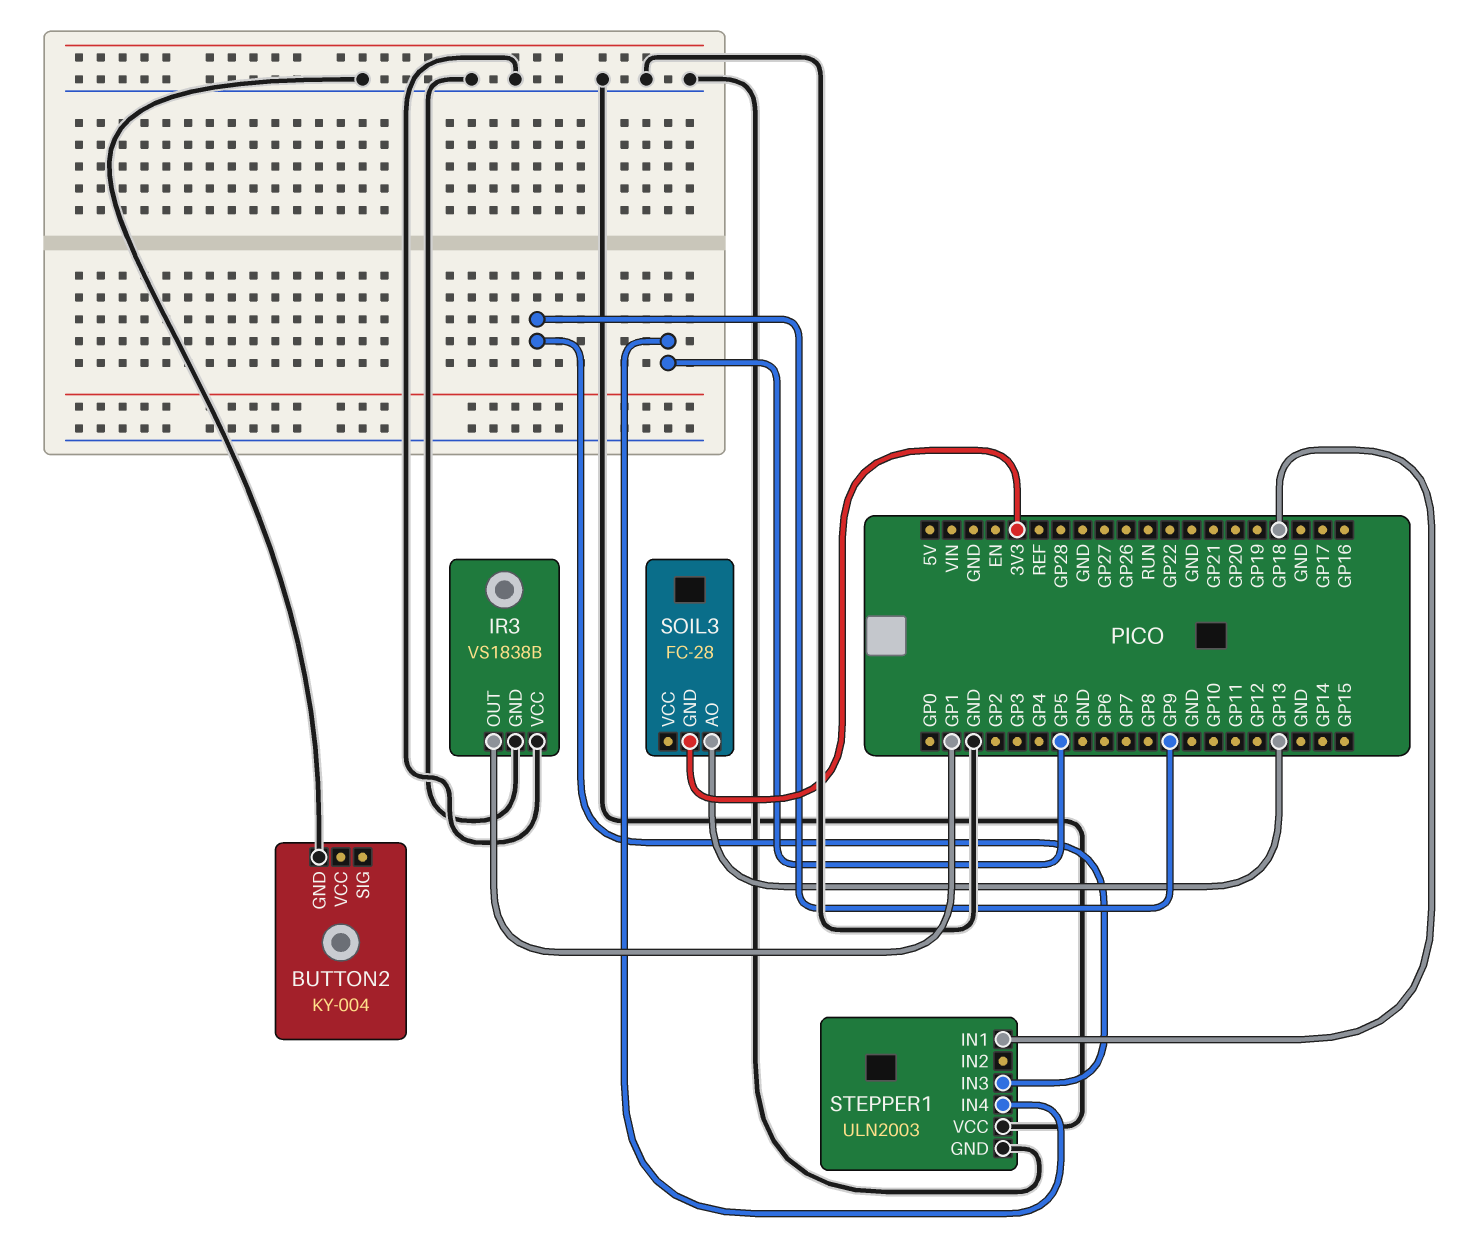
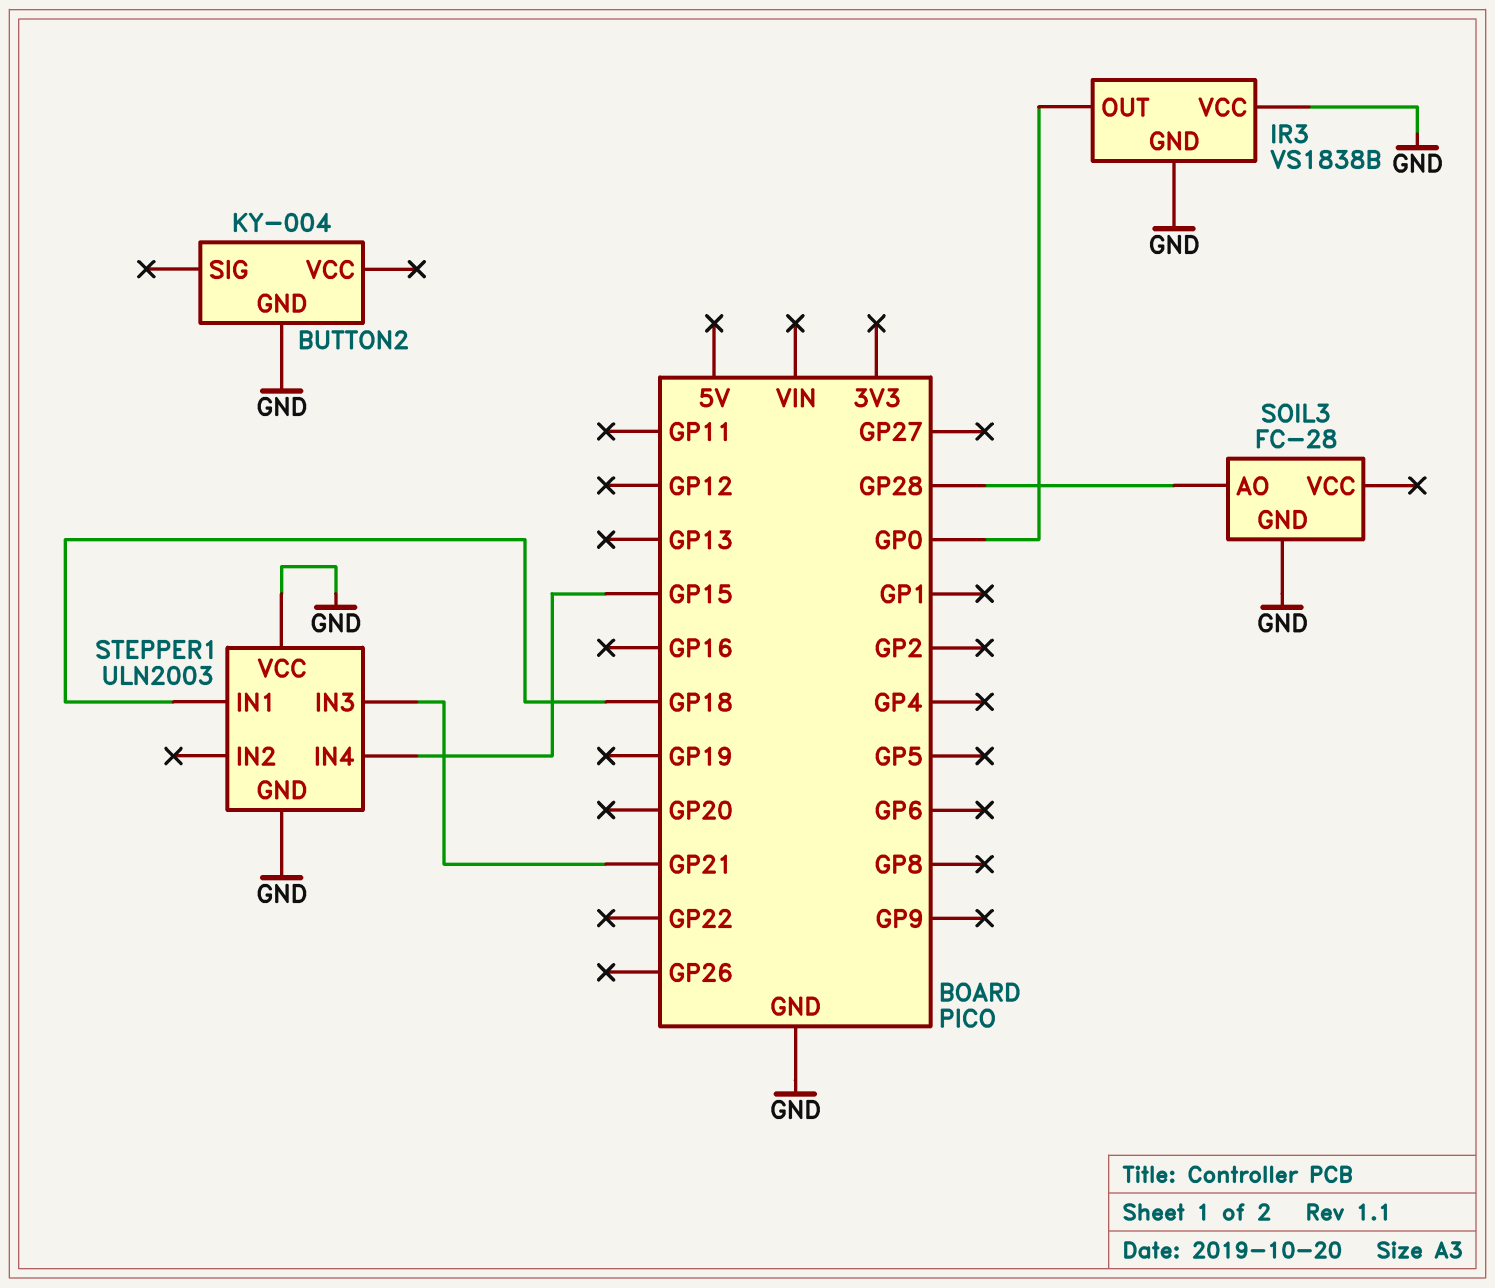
IR3 pin OUT: GP1 -> GP0
SOIL3 pin AO: GP13 -> GP28
SOIL3 pin GND: 3V3 -> GND
STEPPER1 pin IN3: GP9 -> GP21
STEPPER1 pin IN4: GP5 -> GP15

